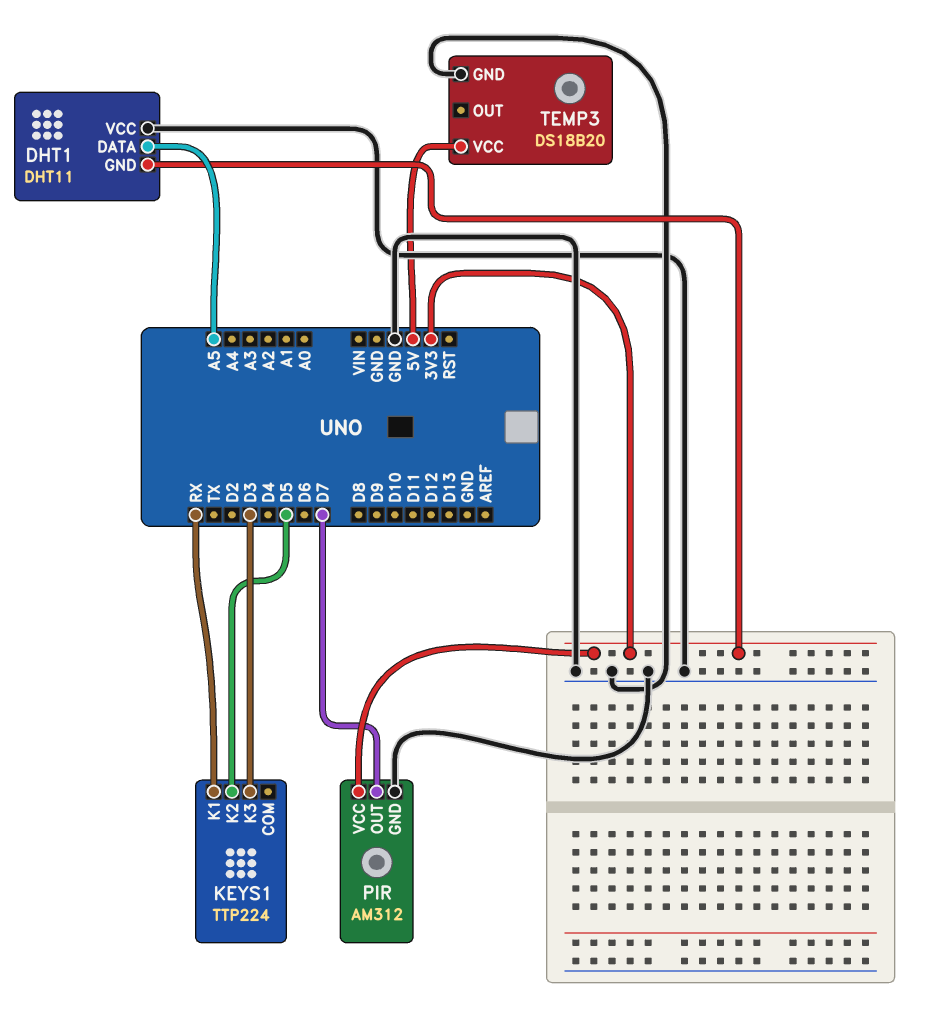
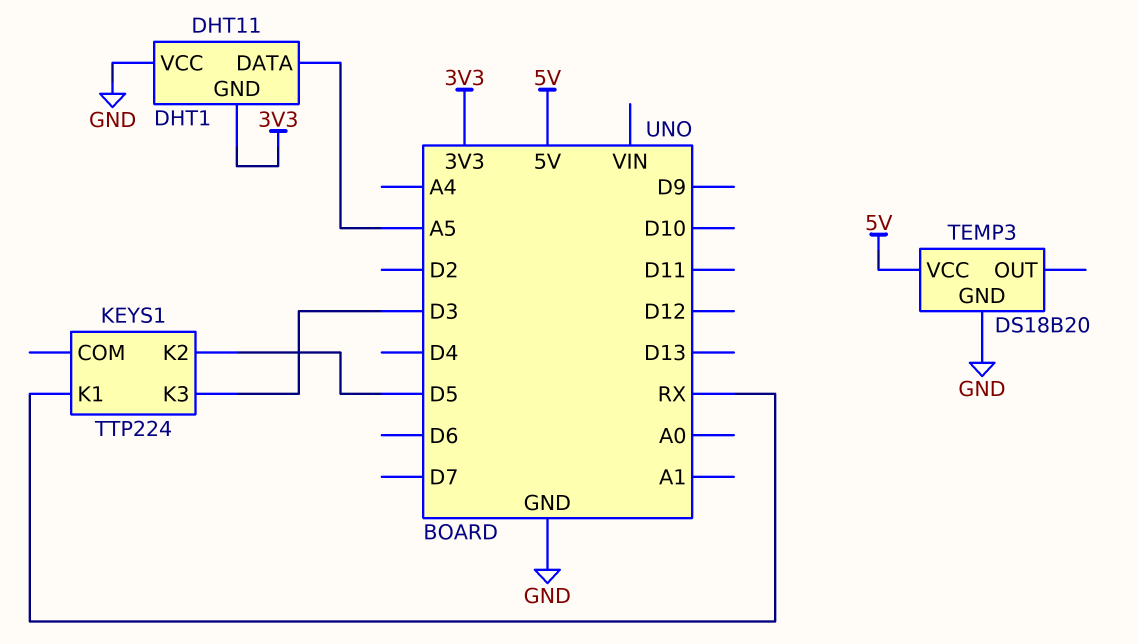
PIR: AM312 -> none
PIR pin GND: GND -> none
PIR pin OUT: D7 -> none
PIR pin VCC: 3V3 -> none

